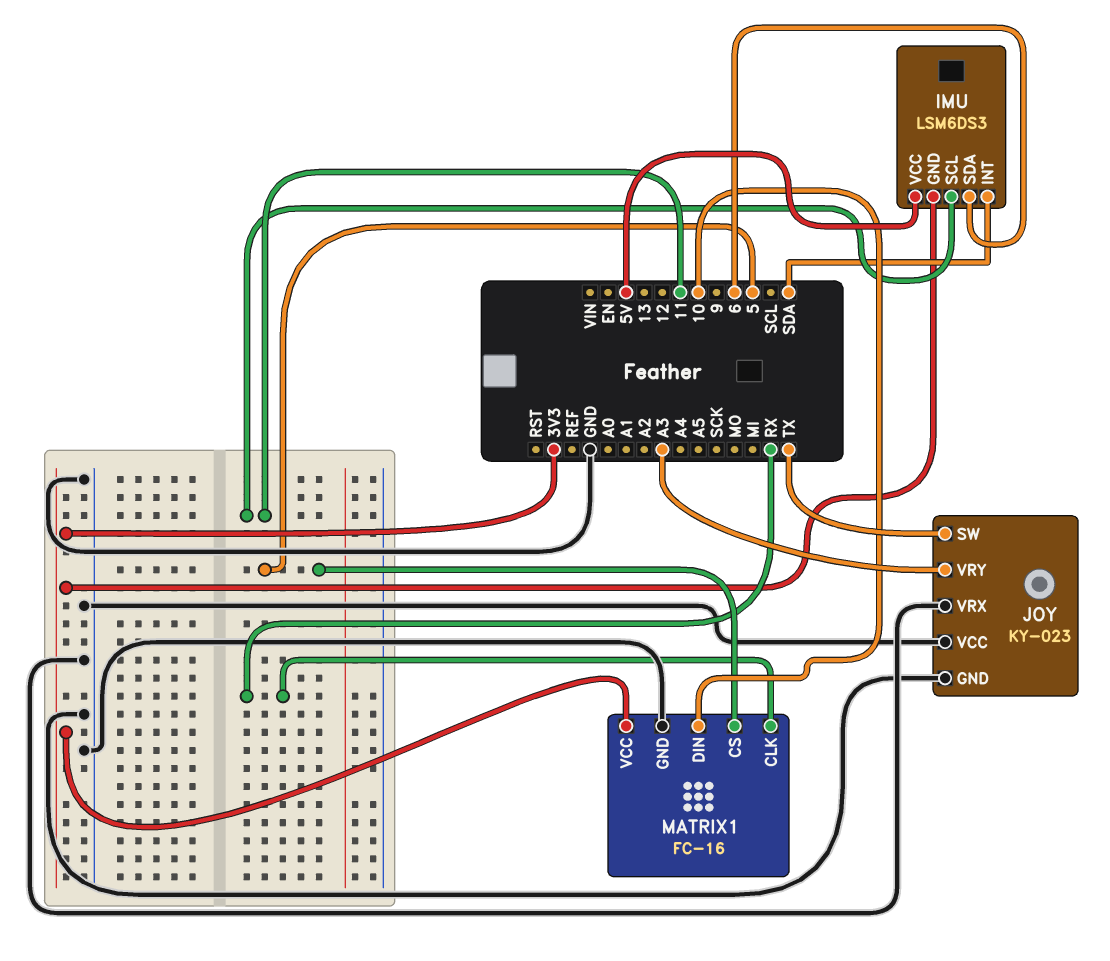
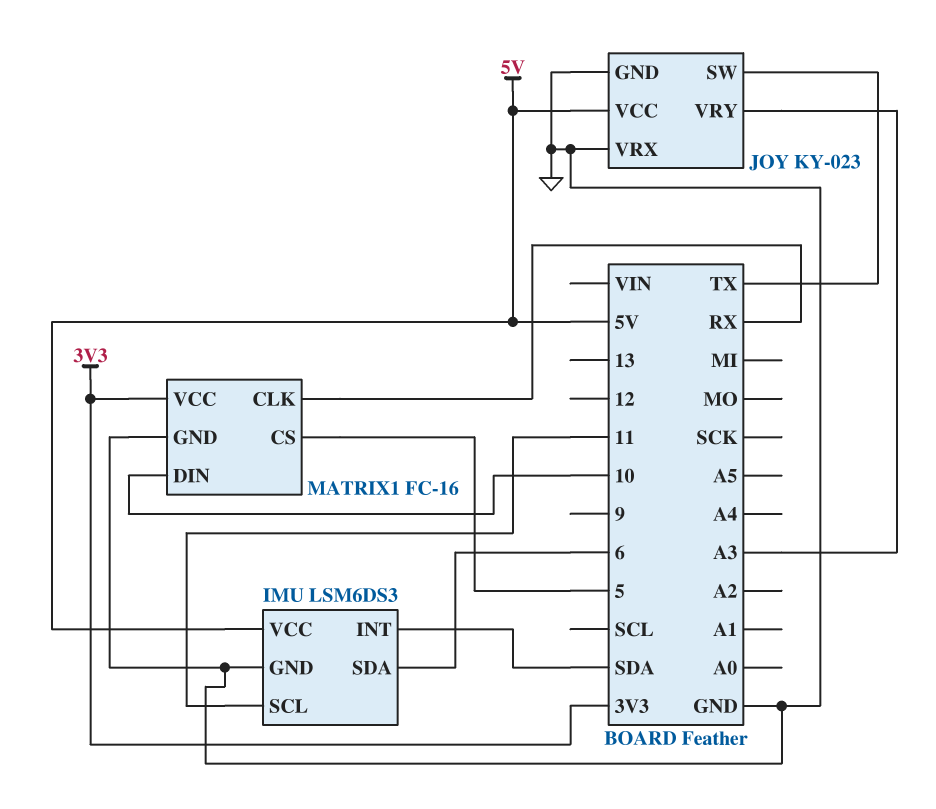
IMU pin GND: 3V3 -> GND
JOY pin VCC: GND -> 5V

